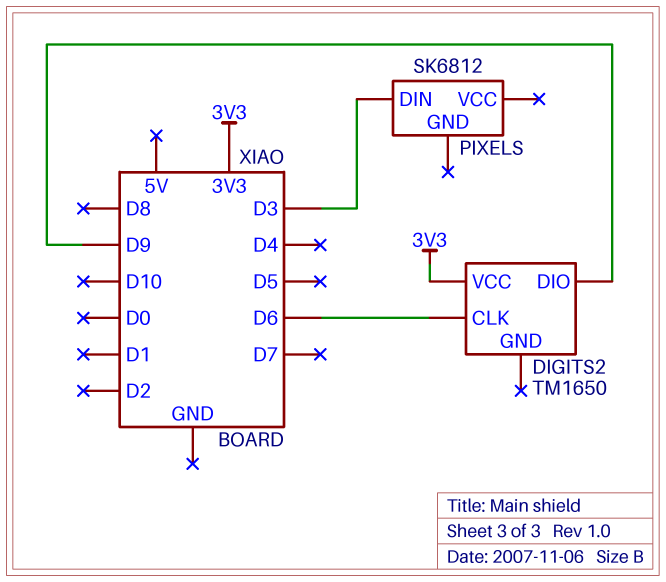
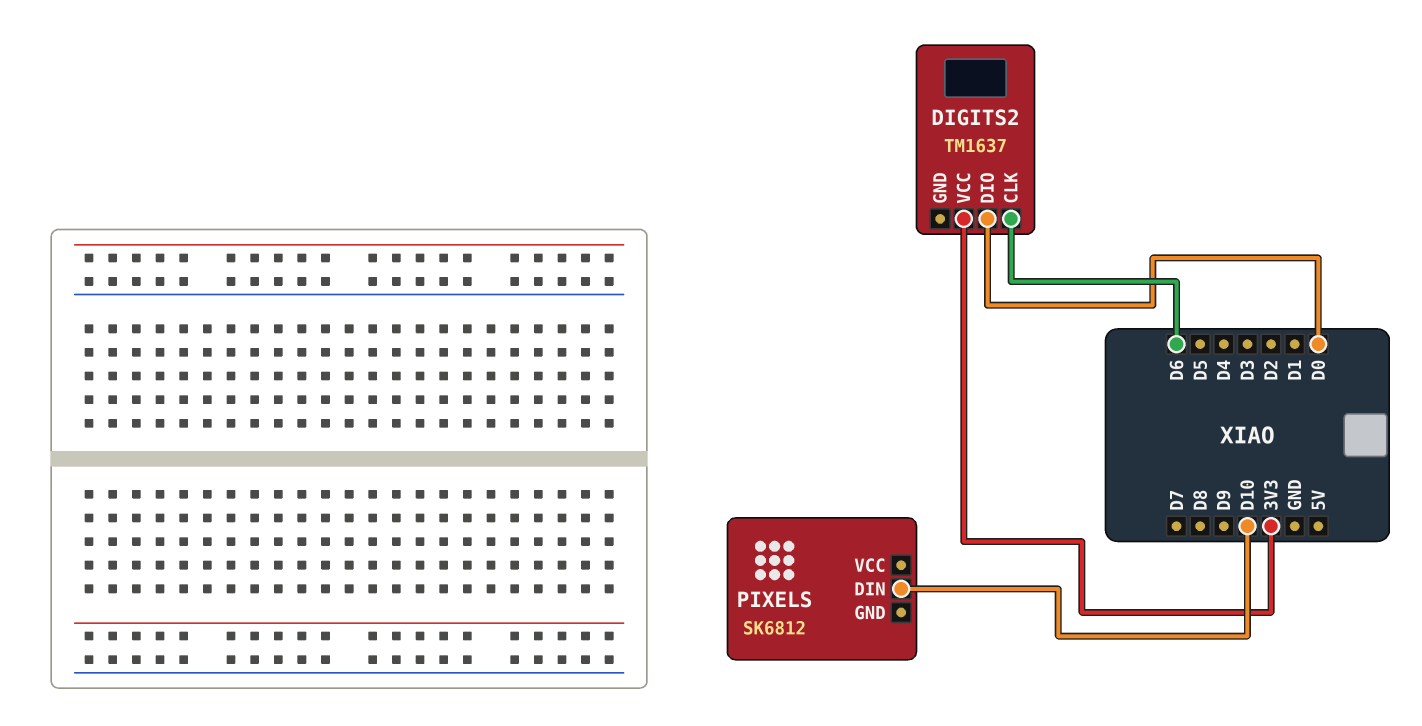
DIGITS2: TM1650 -> TM1637
DIGITS2 pin DIO: D9 -> D0
PIXELS pin DIN: D3 -> D10

